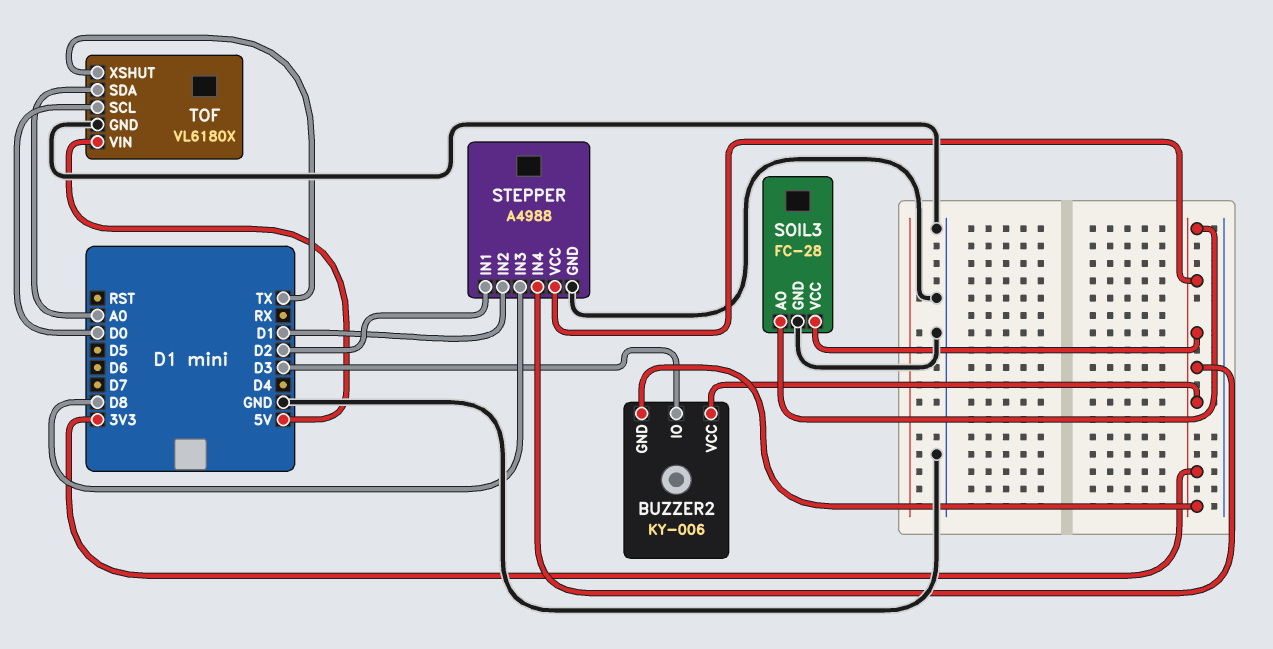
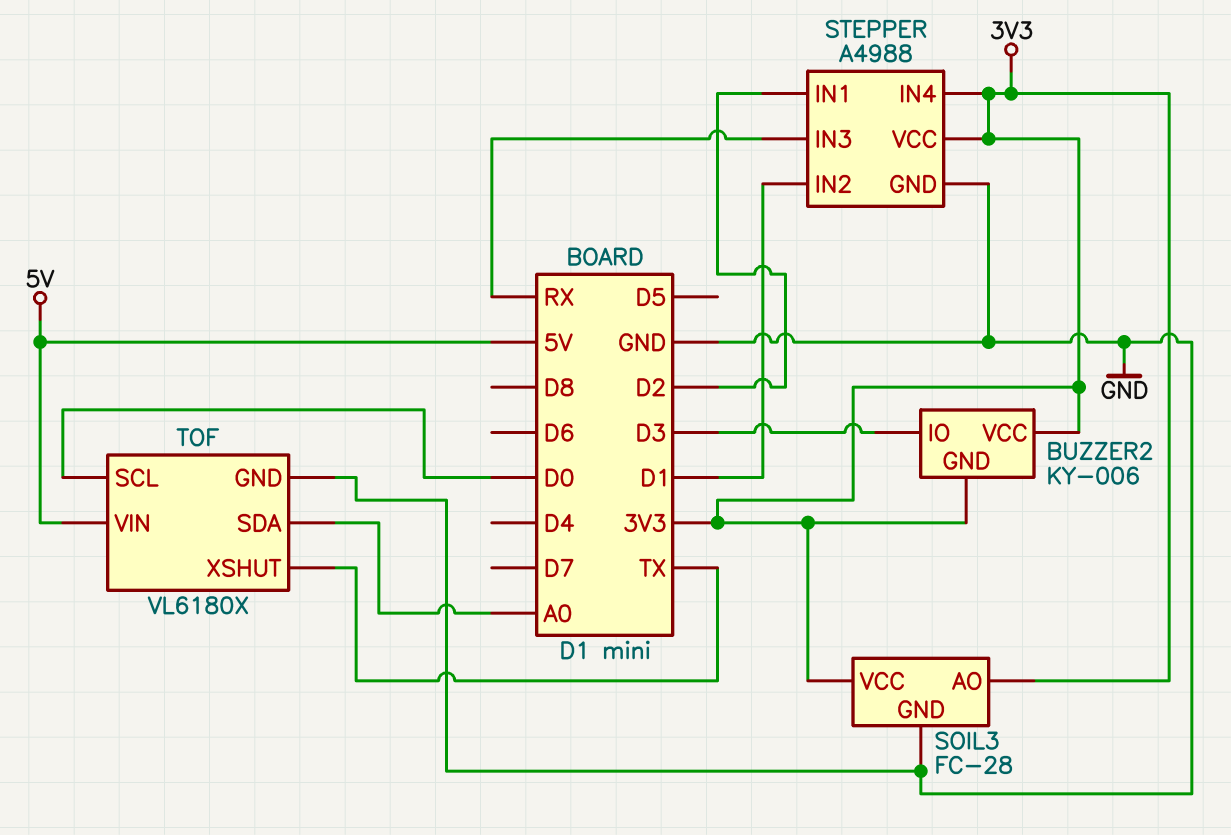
STEPPER pin IN3: D8 -> RX

